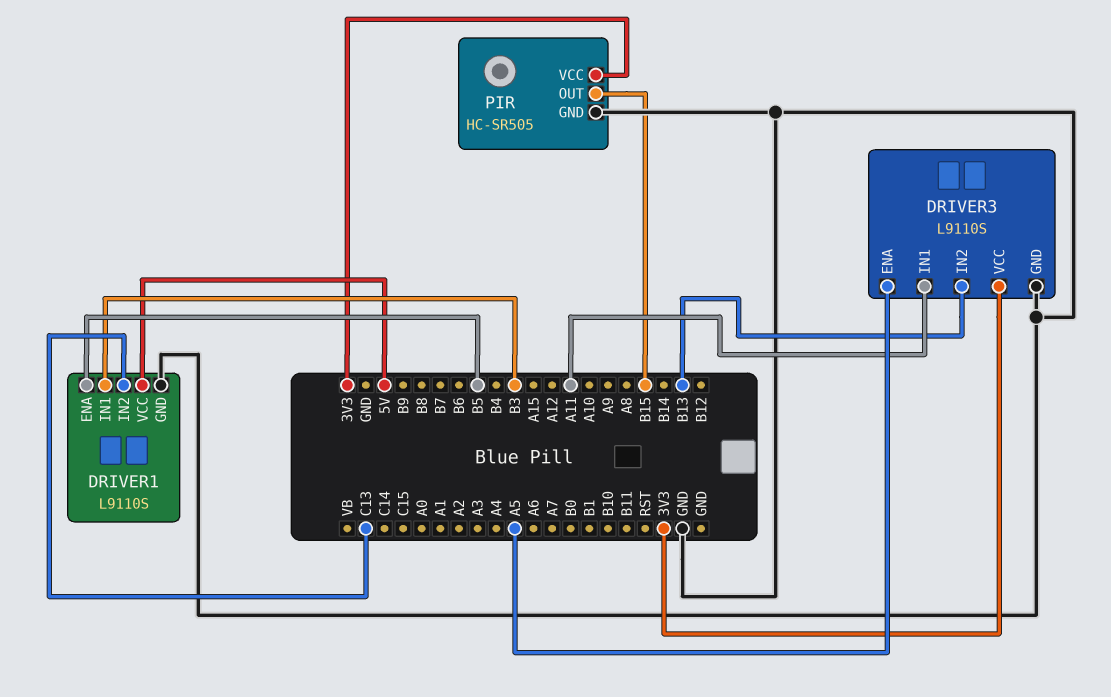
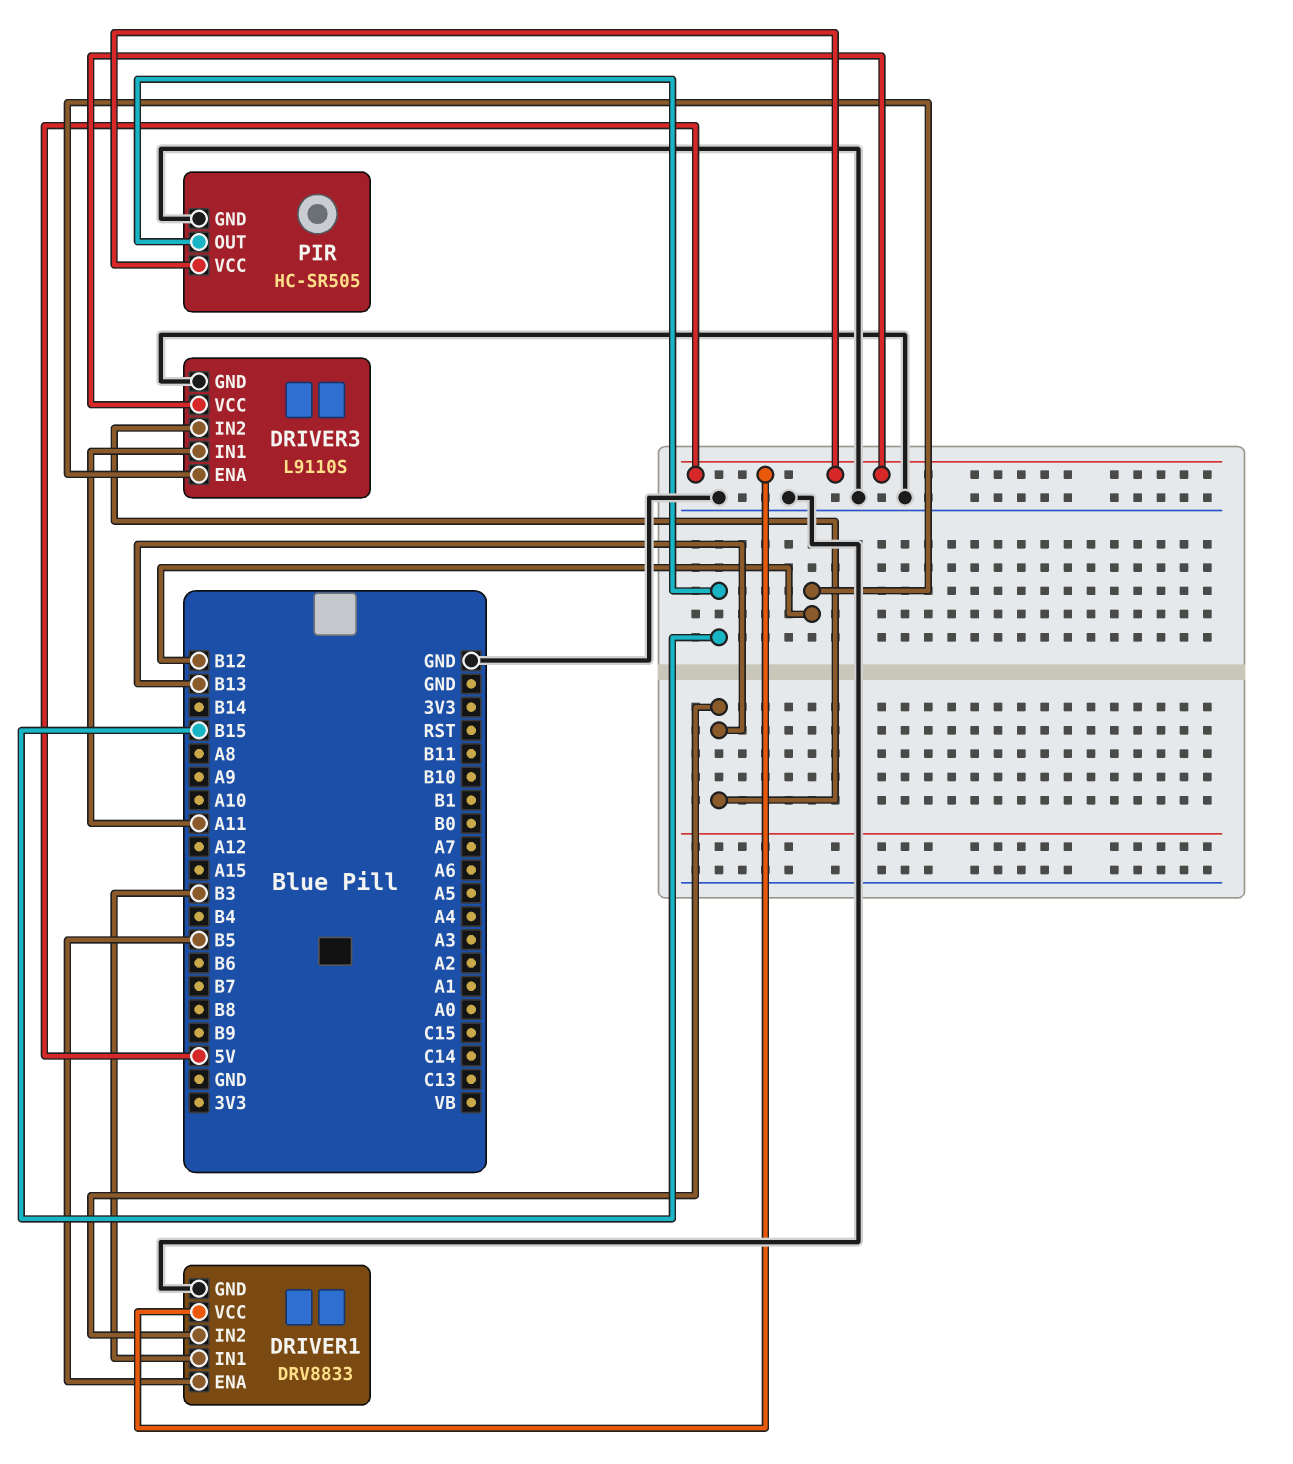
DRIVER1: L9110S -> DRV8833
DRIVER1 pin IN2: C13 -> B13
DRIVER3 pin ENA: A5 -> B12
DRIVER3 pin VCC: 3V3 -> 5V
PIR pin VCC: 3V3 -> 5V

